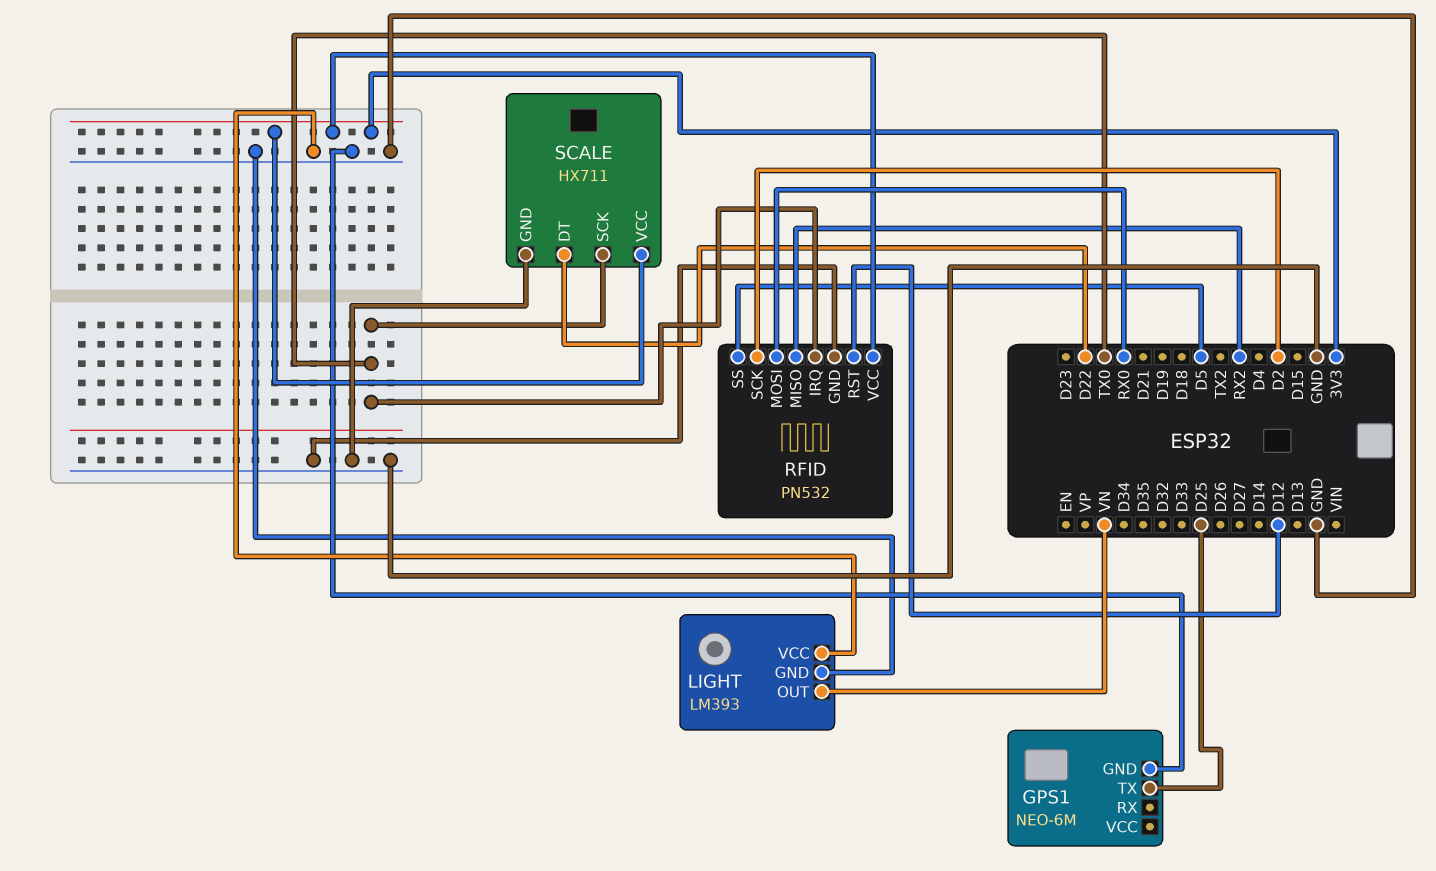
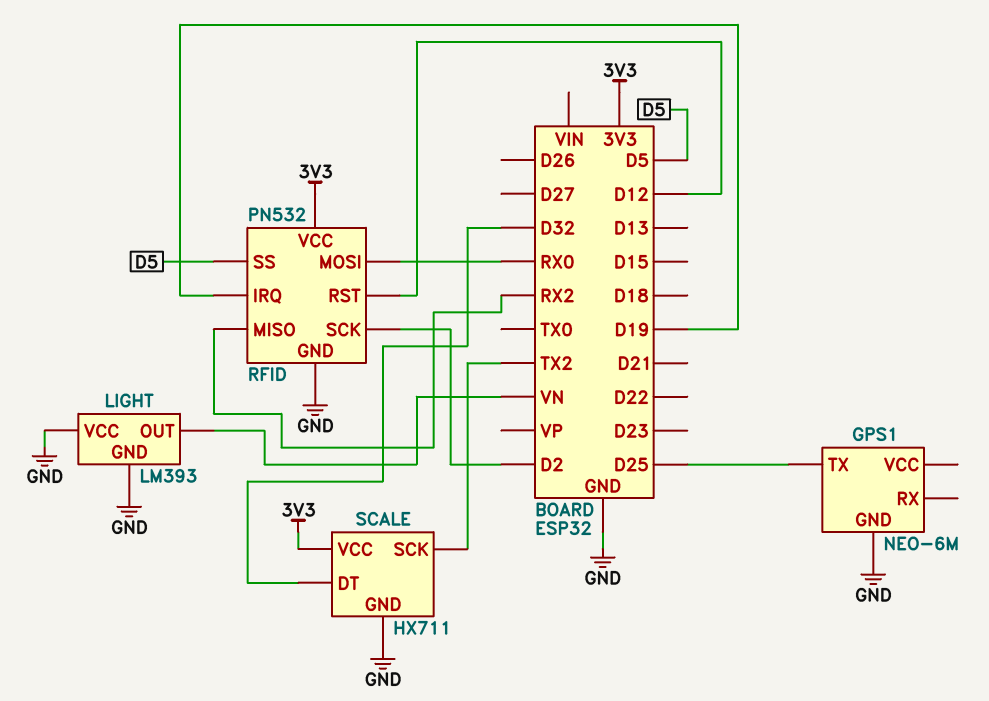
RFID pin IRQ: TX0 -> D19
SCALE pin DT: D22 -> D32
SCALE pin SCK: TX0 -> TX2

